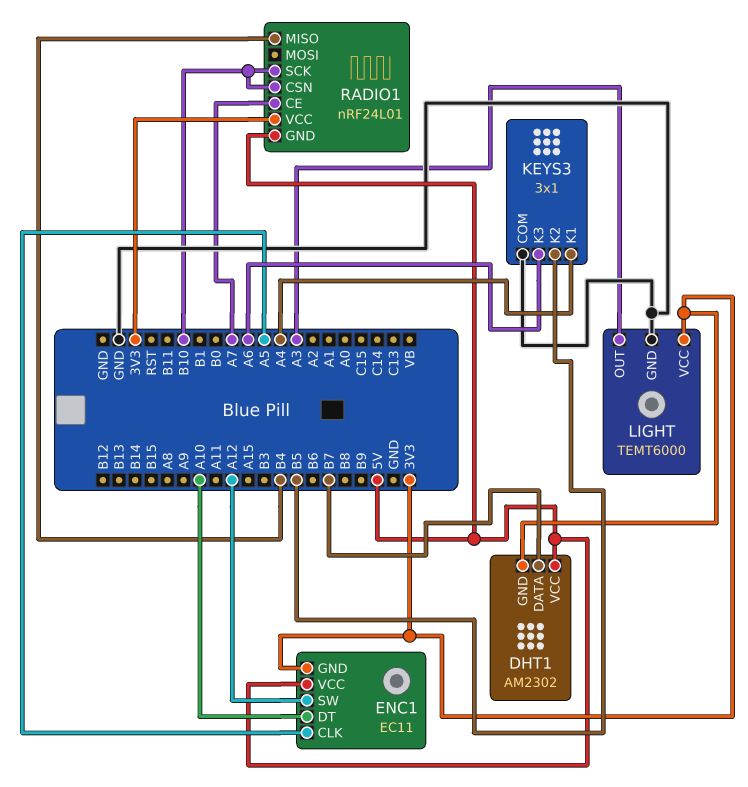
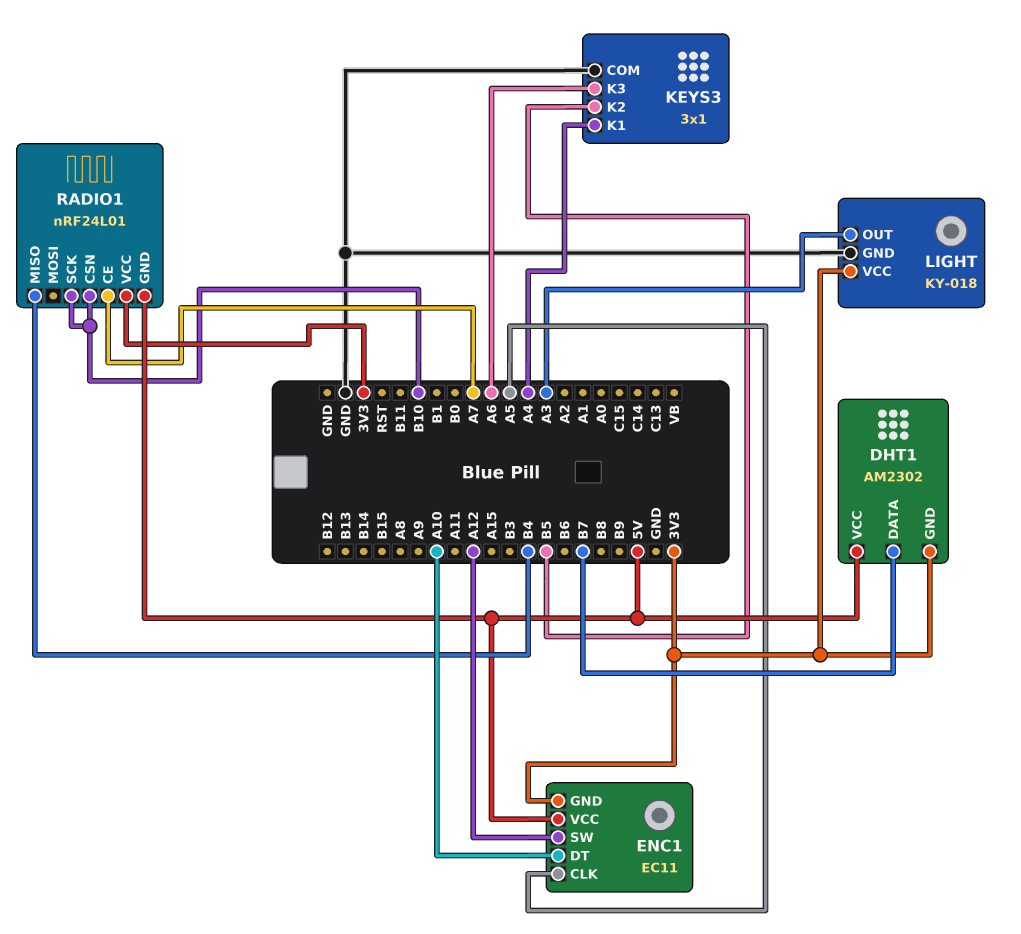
LIGHT: TEMT6000 -> KY-018

